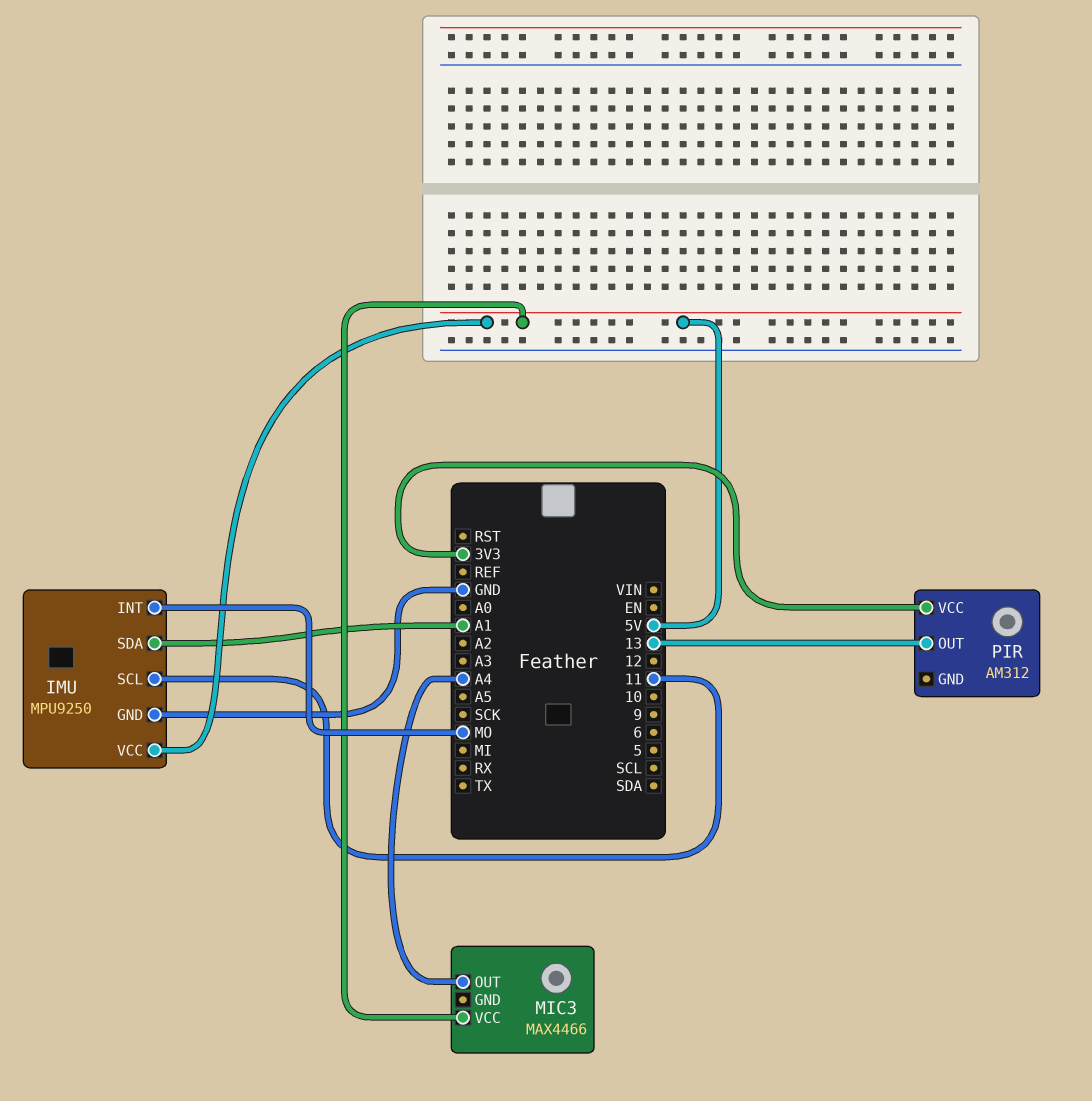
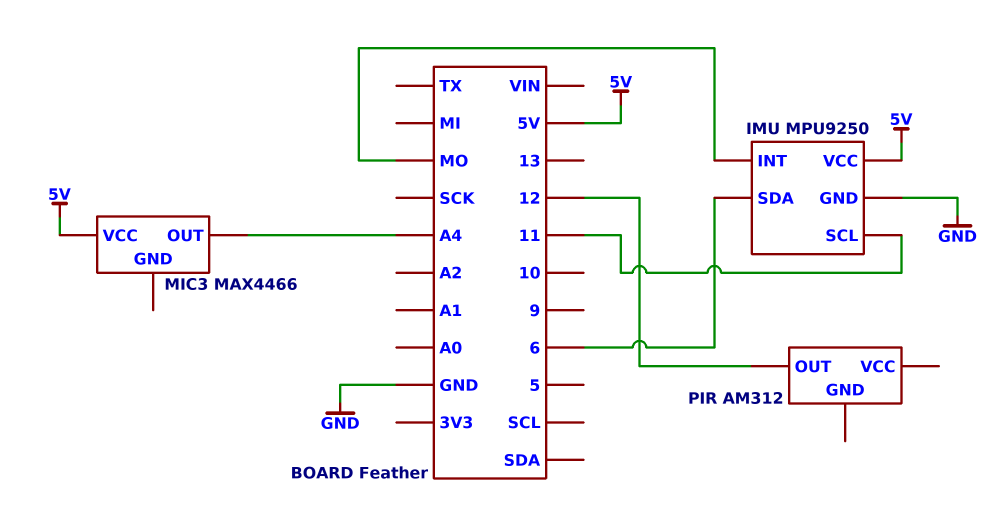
IMU pin SDA: A1 -> 6
PIR pin OUT: 13 -> 12
PIR pin VCC: 3V3 -> none

